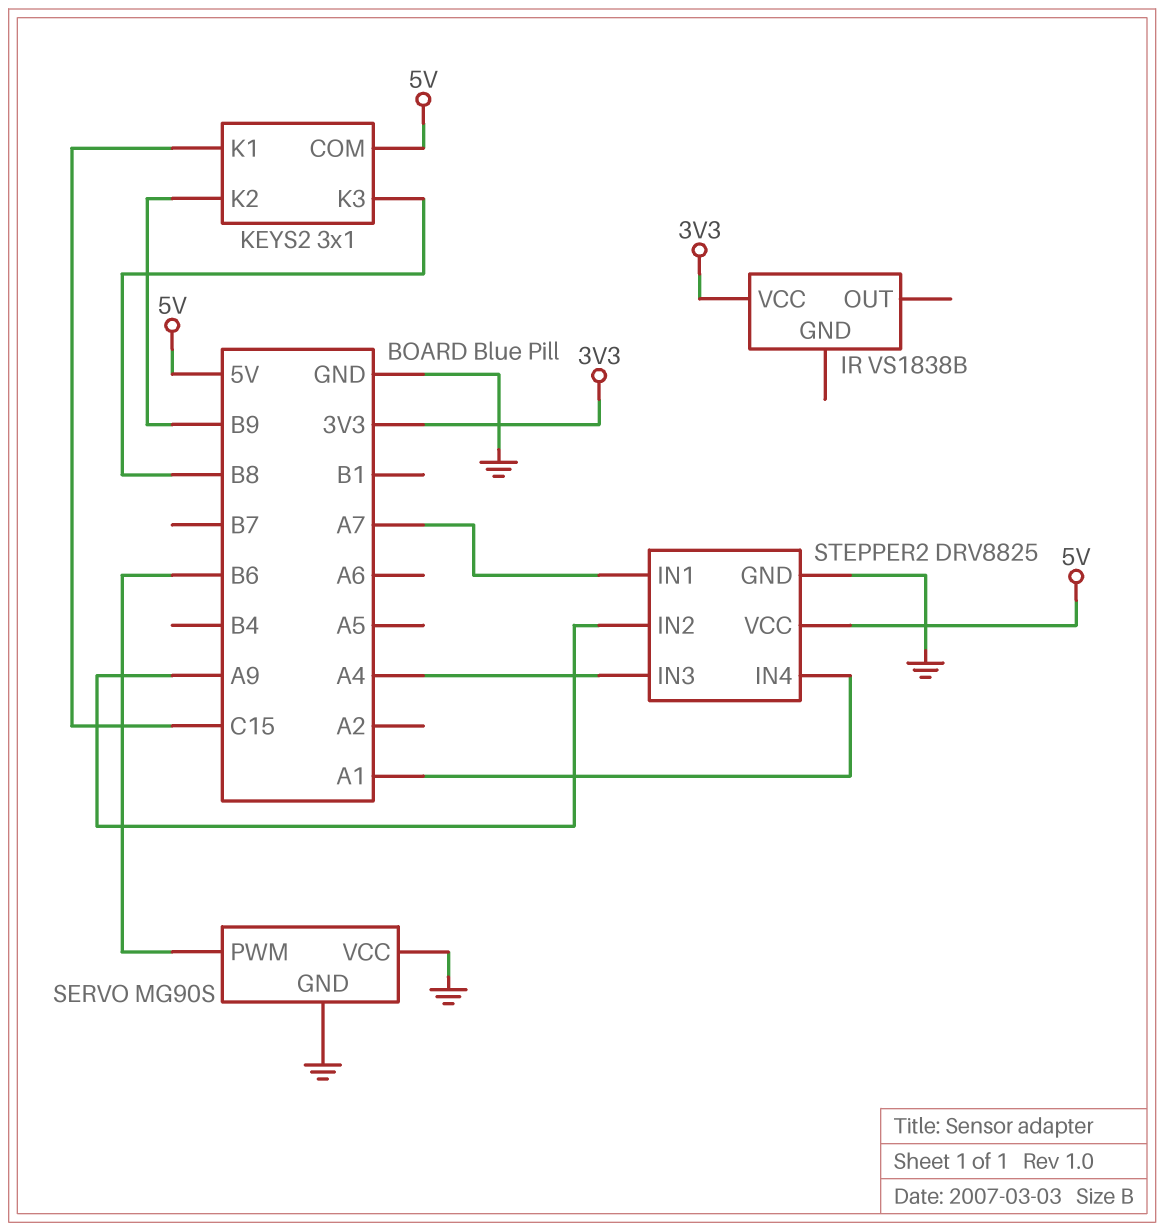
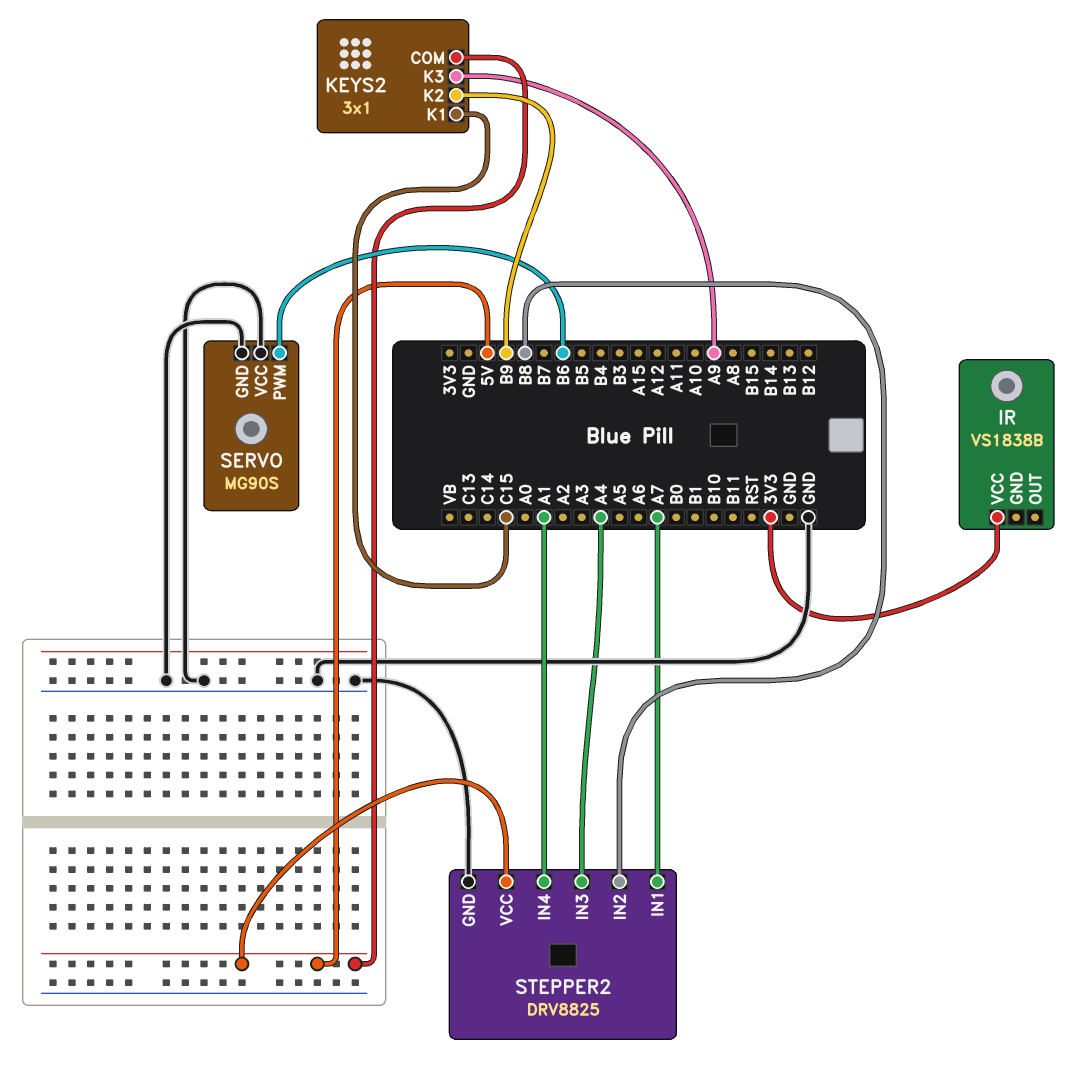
KEYS2 pin K3: B8 -> A9
STEPPER2 pin IN2: A9 -> B8

